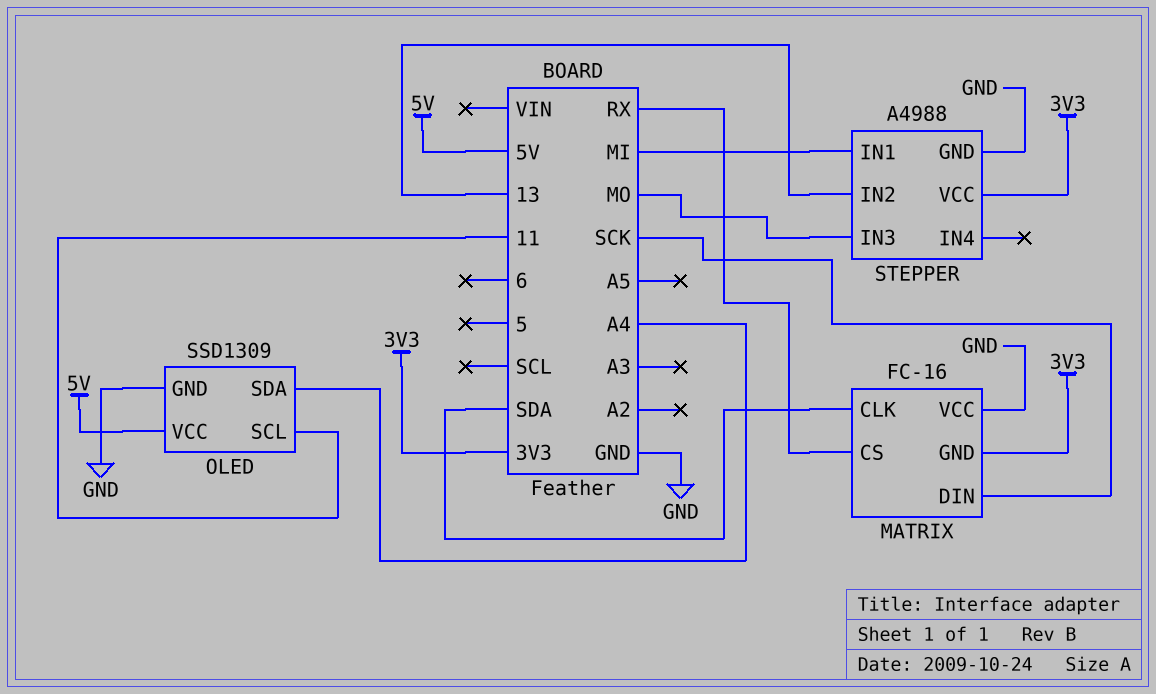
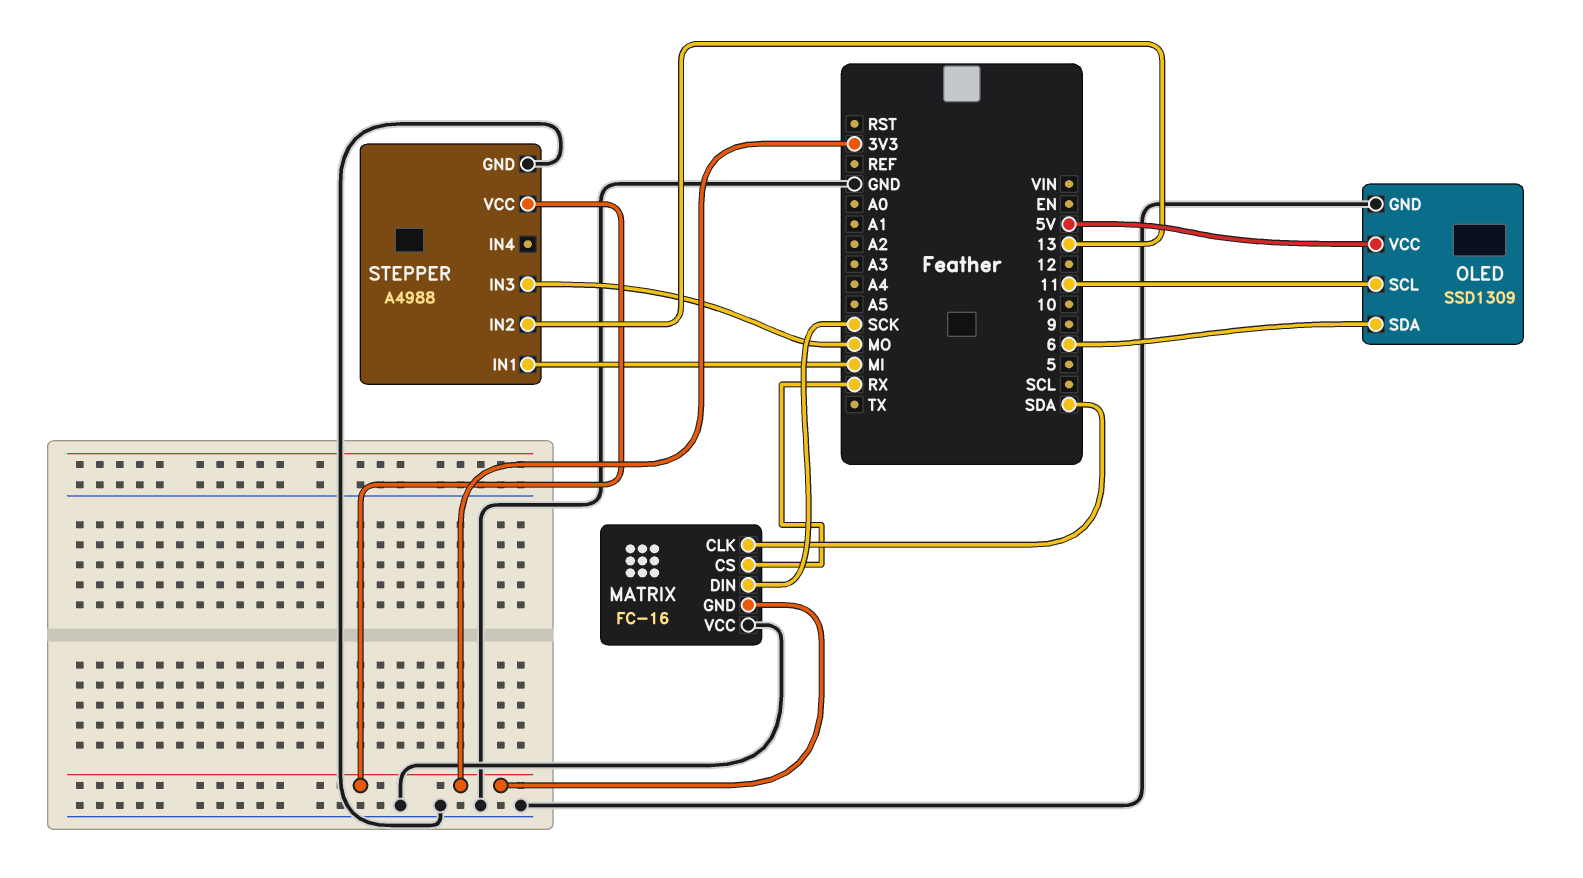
OLED pin SDA: A4 -> 6

